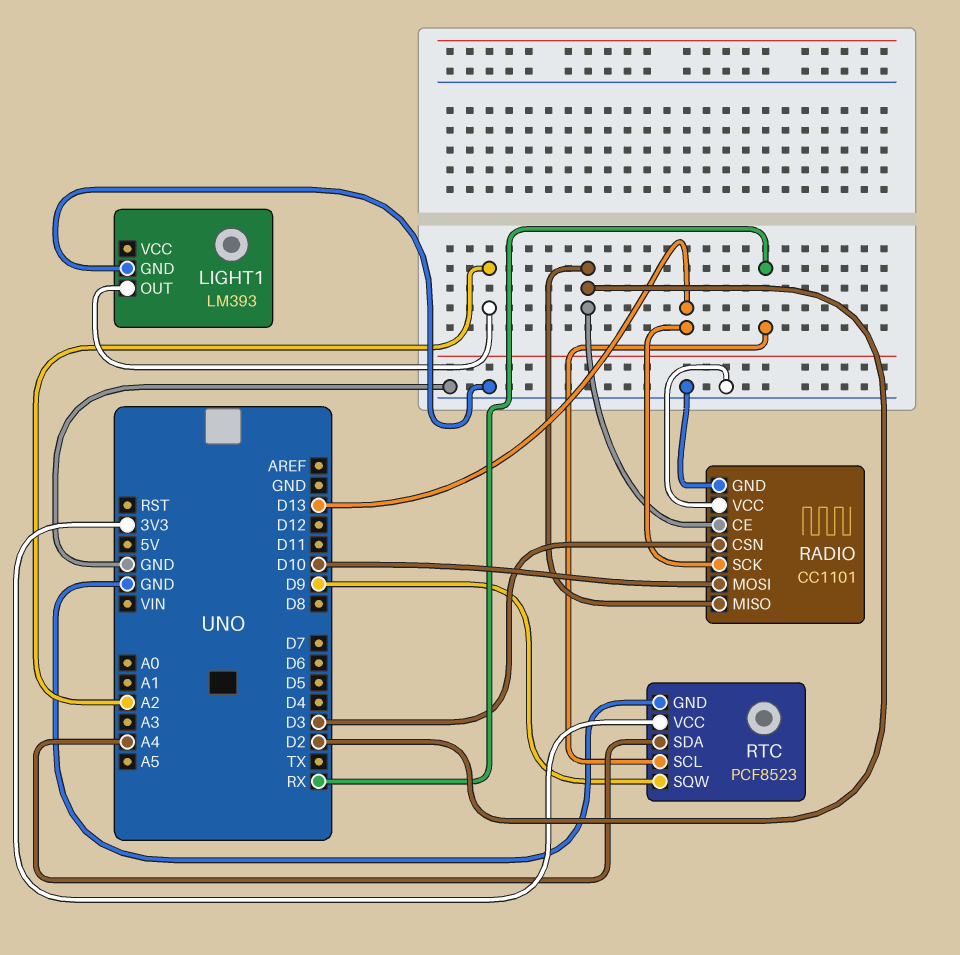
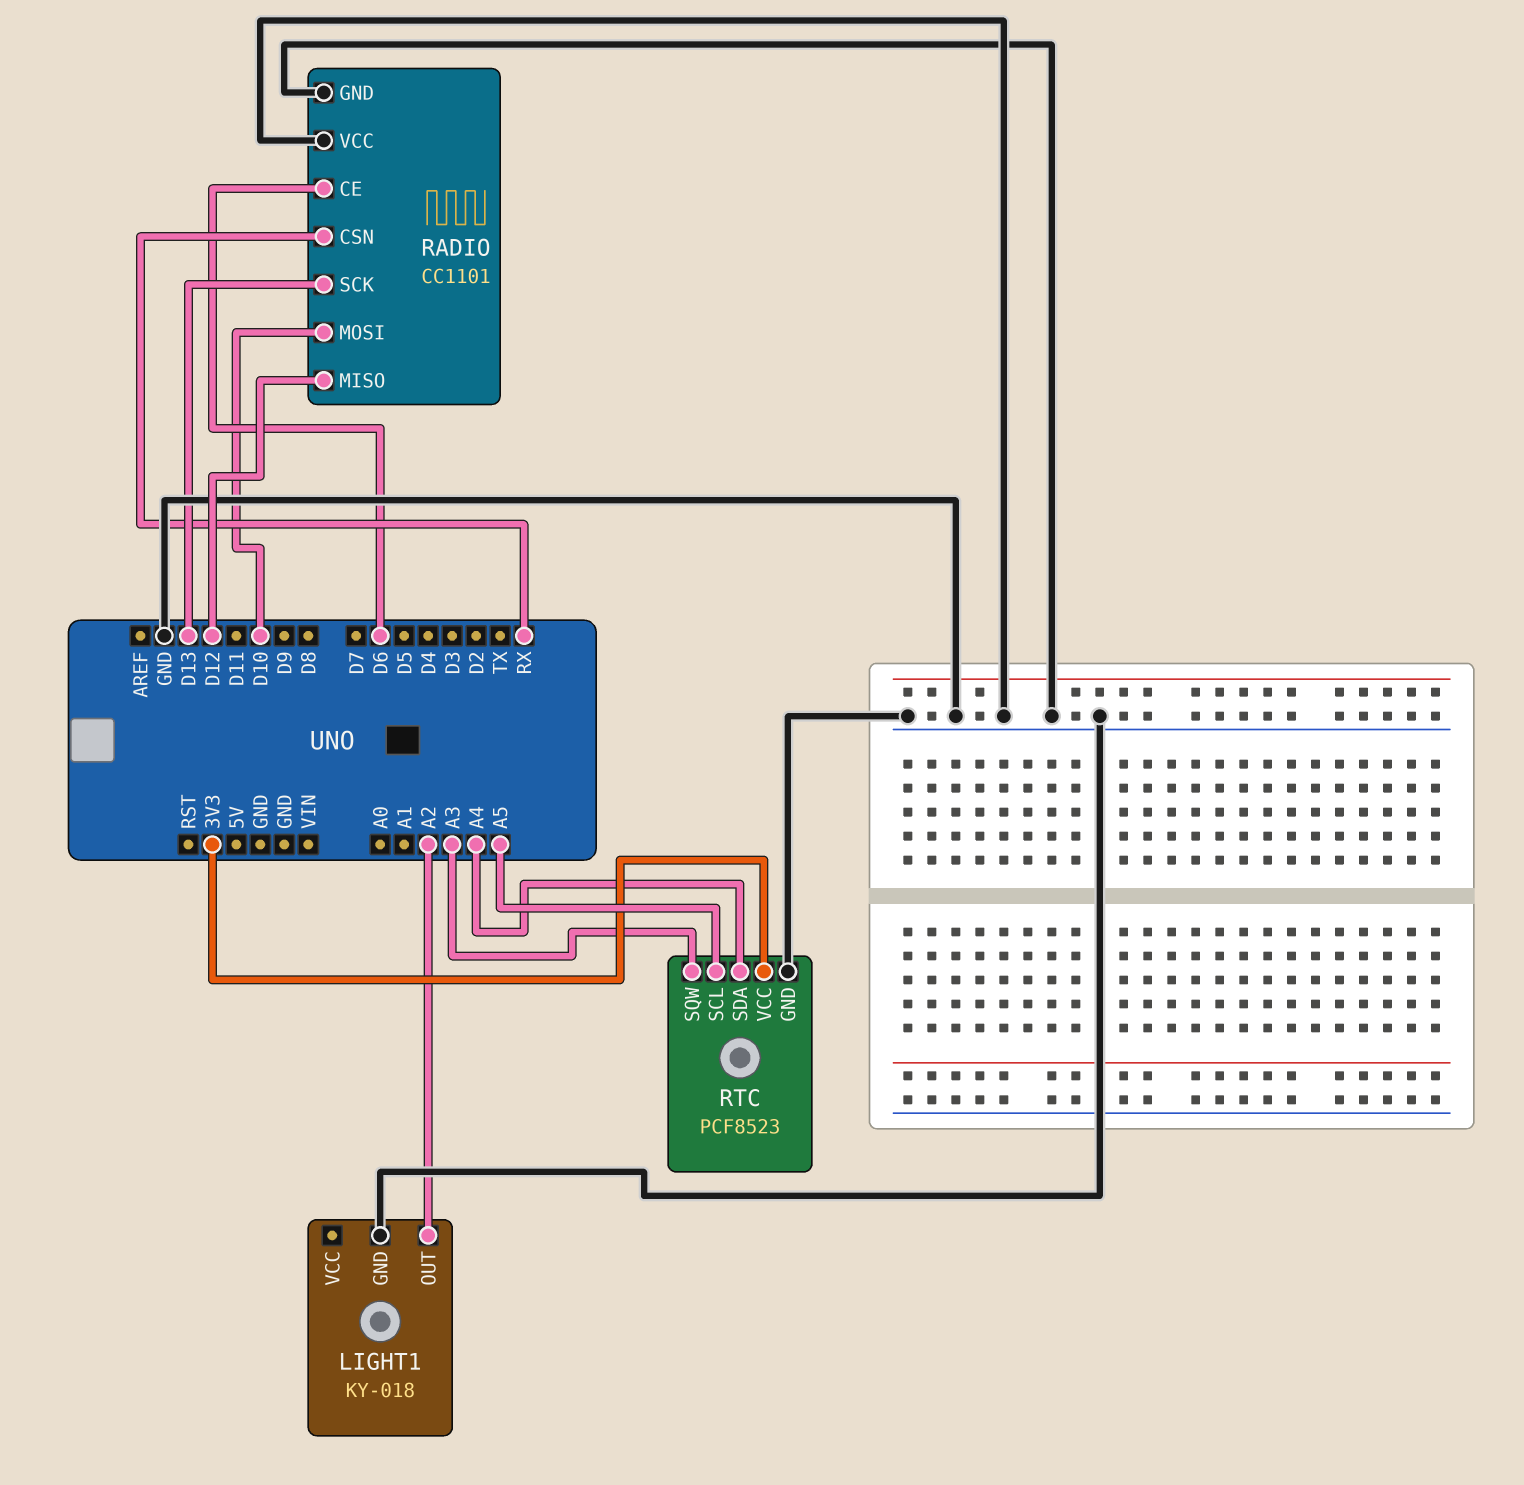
LIGHT1: LM393 -> KY-018
RADIO pin CE: D2 -> D6
RADIO pin CSN: D3 -> RX
RADIO pin MISO: D2 -> D12
RTC pin SCL: RX -> A5
RTC pin SQW: D9 -> A3

